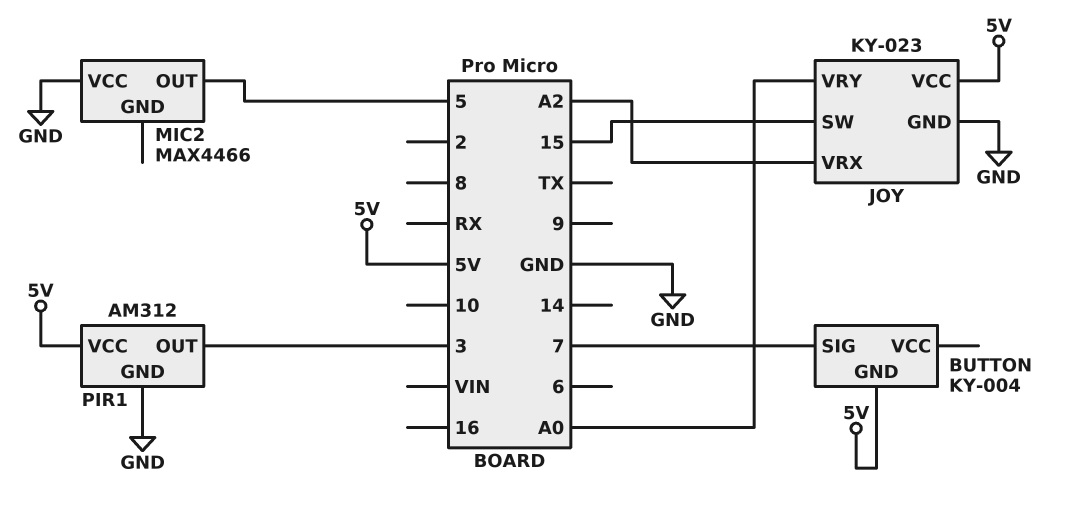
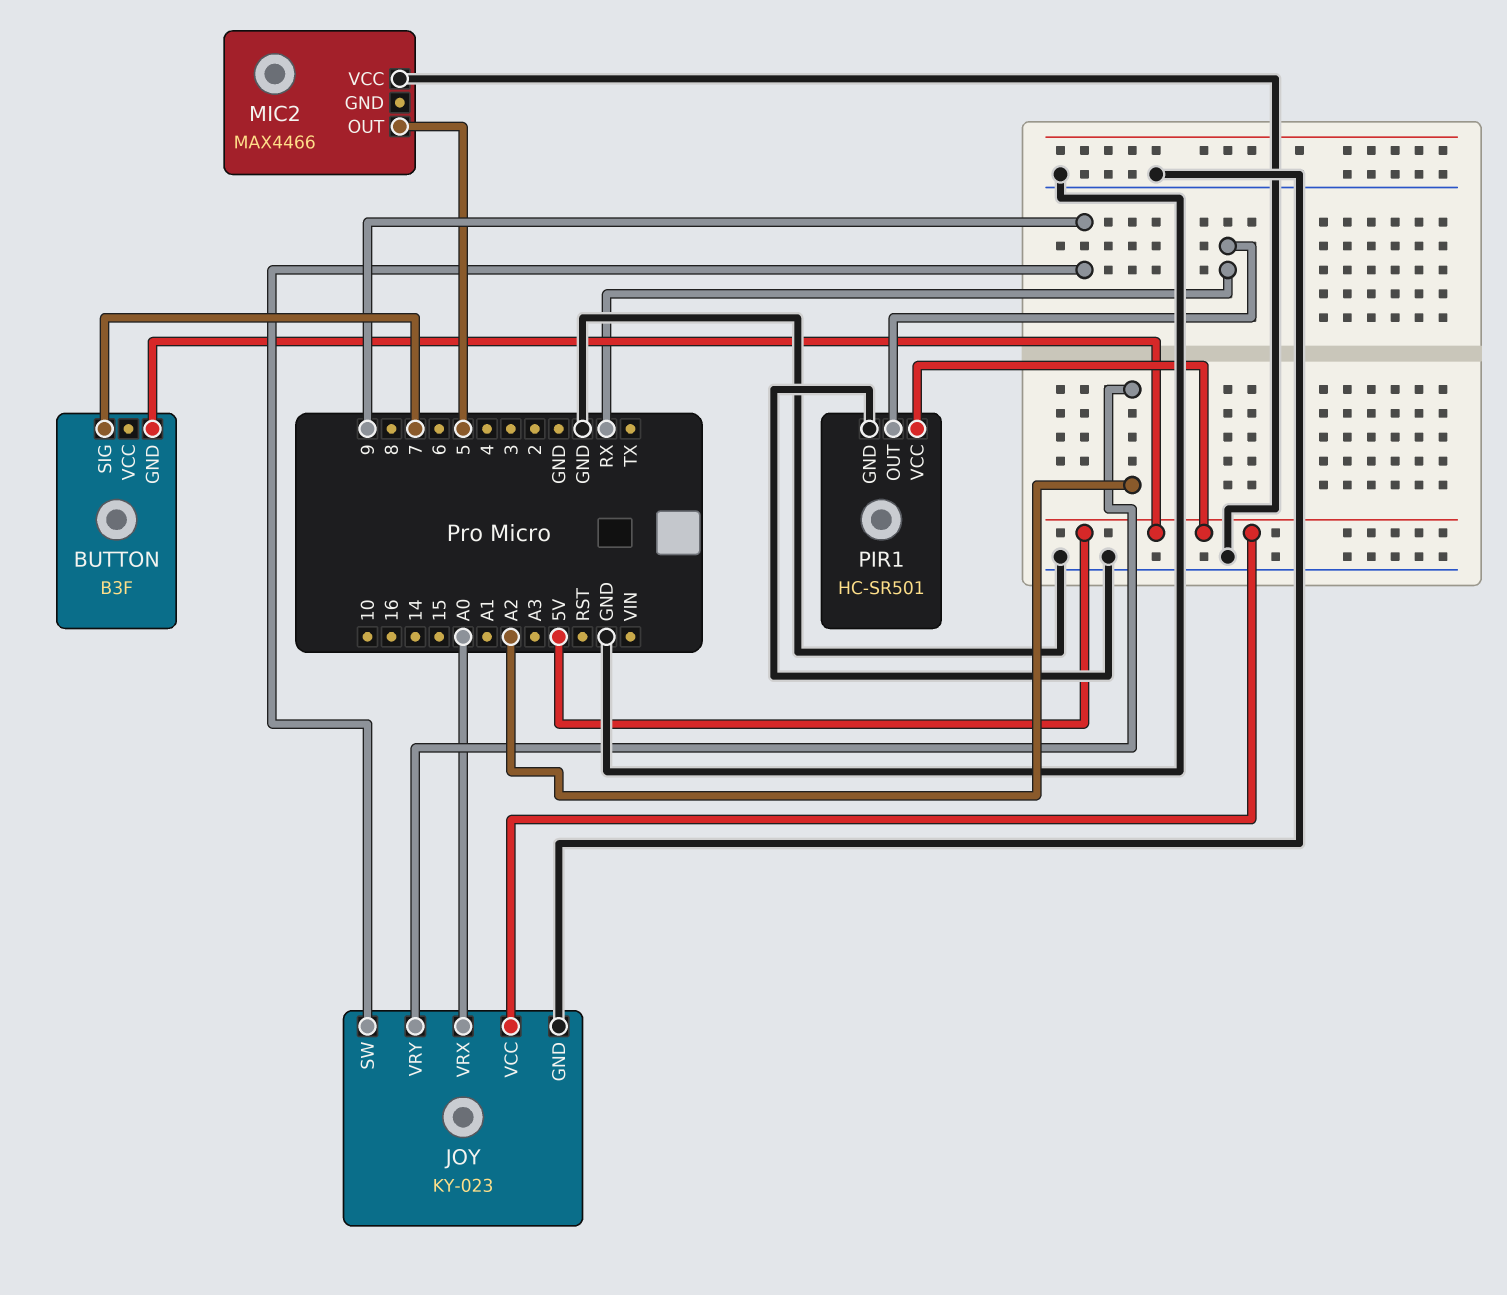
BUTTON: KY-004 -> B3F
JOY pin SW: 15 -> 9
JOY pin VRX: A2 -> A0
JOY pin VRY: A0 -> A2
PIR1: AM312 -> HC-SR501
PIR1 pin OUT: 3 -> RX

